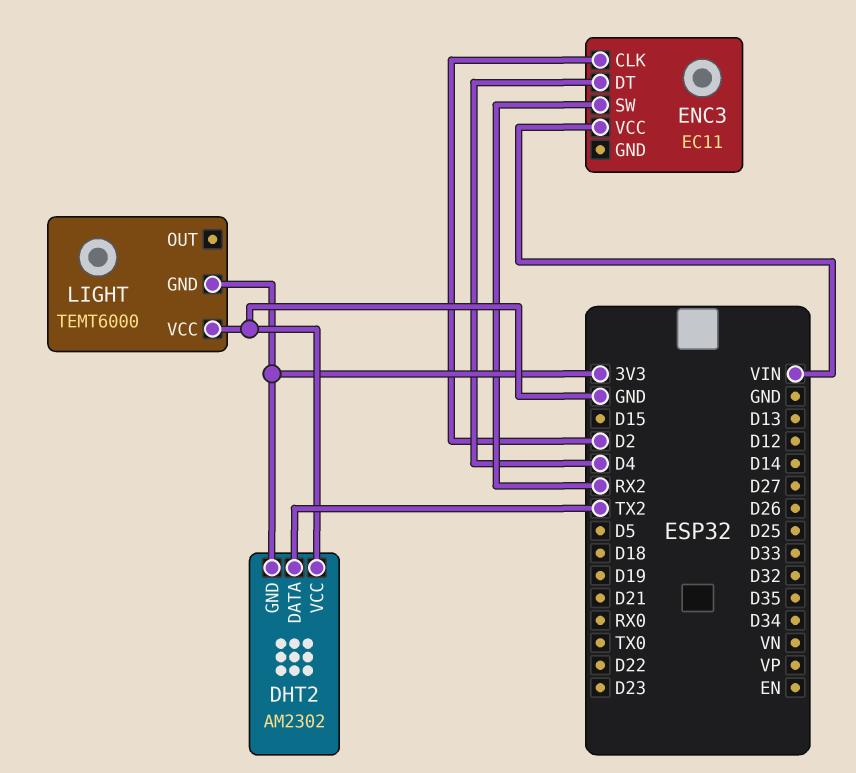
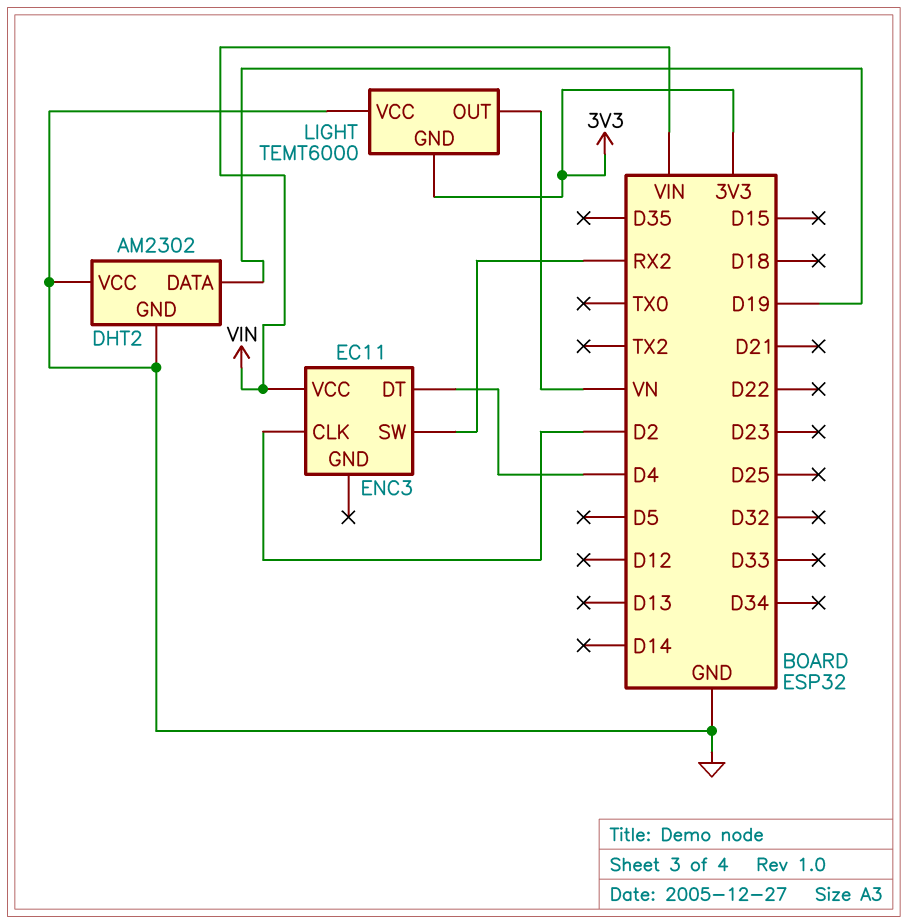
DHT2 pin DATA: TX2 -> D19
DHT2 pin GND: 3V3 -> GND
LIGHT pin OUT: none -> VN

